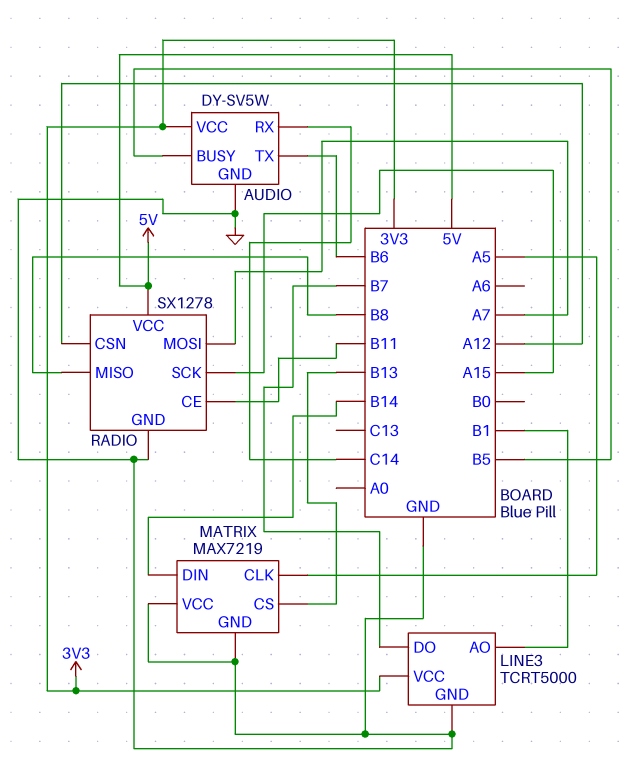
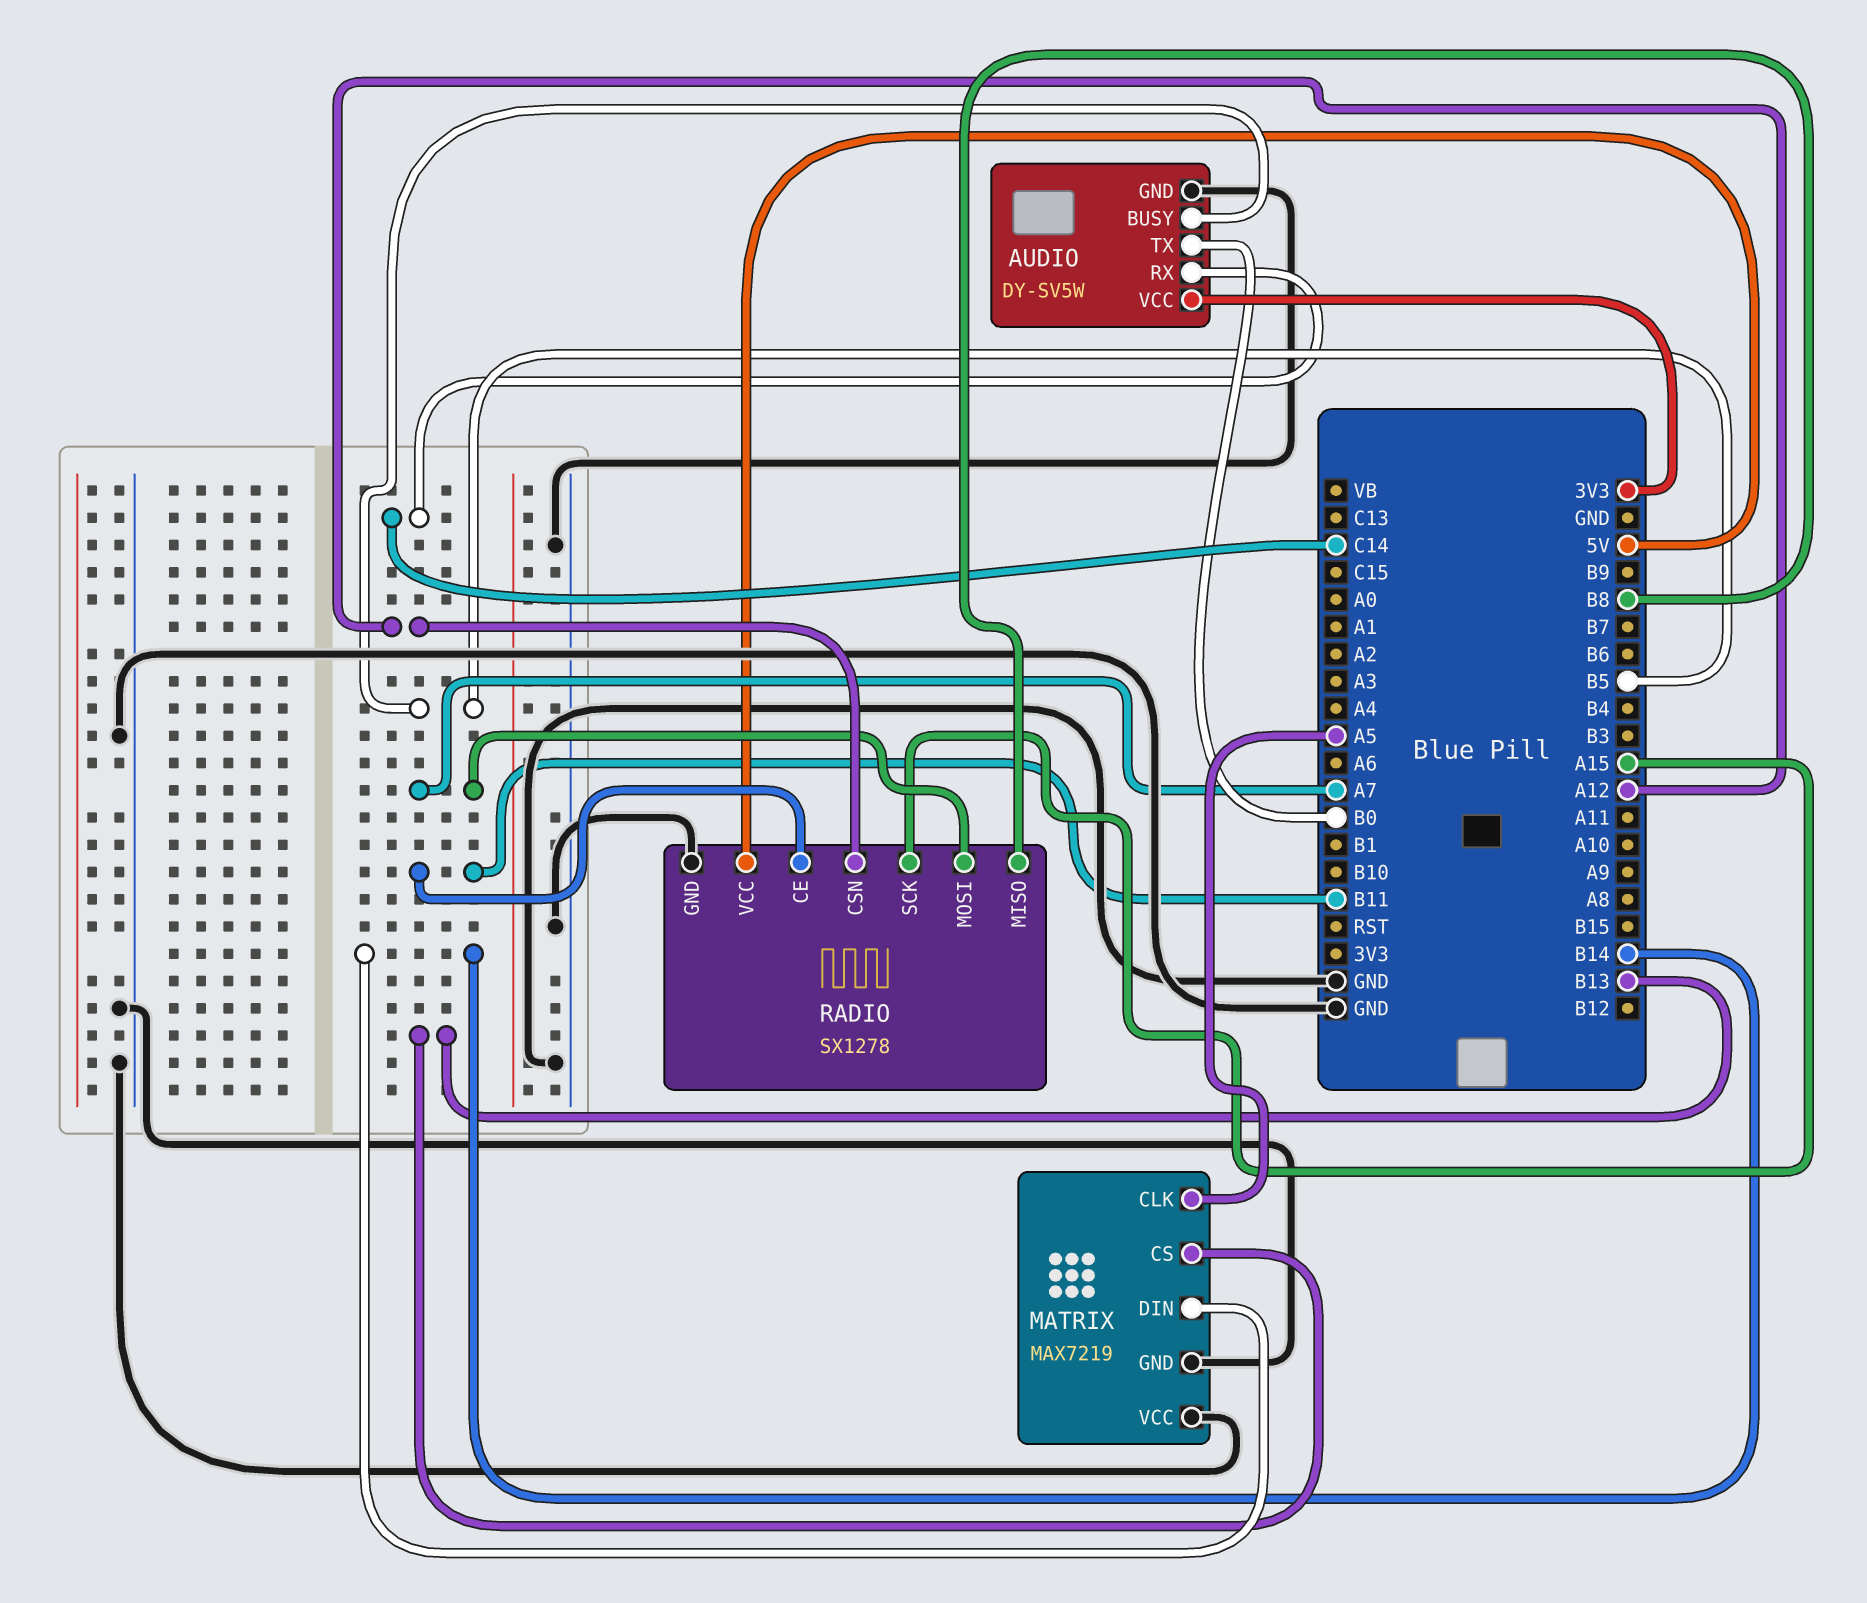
AUDIO pin TX: B6 -> B0
LINE3: TCRT5000 -> none
LINE3 pin AO: B1 -> none
LINE3 pin DO: B7 -> none
LINE3 pin GND: GND -> none
LINE3 pin VCC: 3V3 -> none

